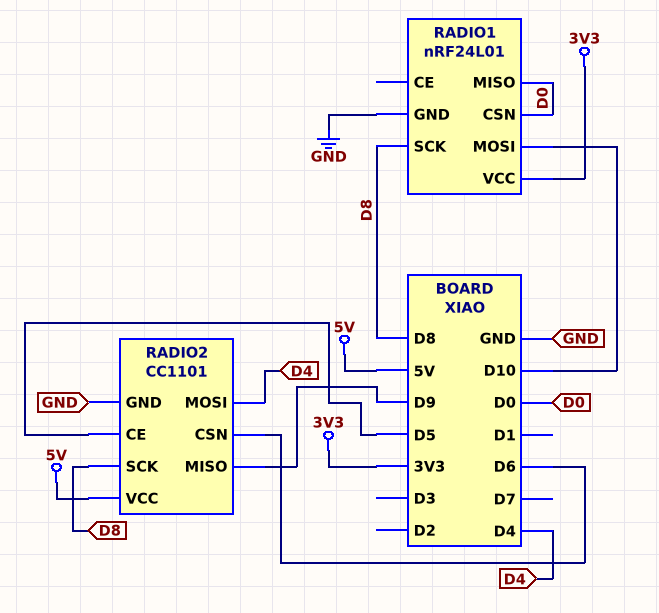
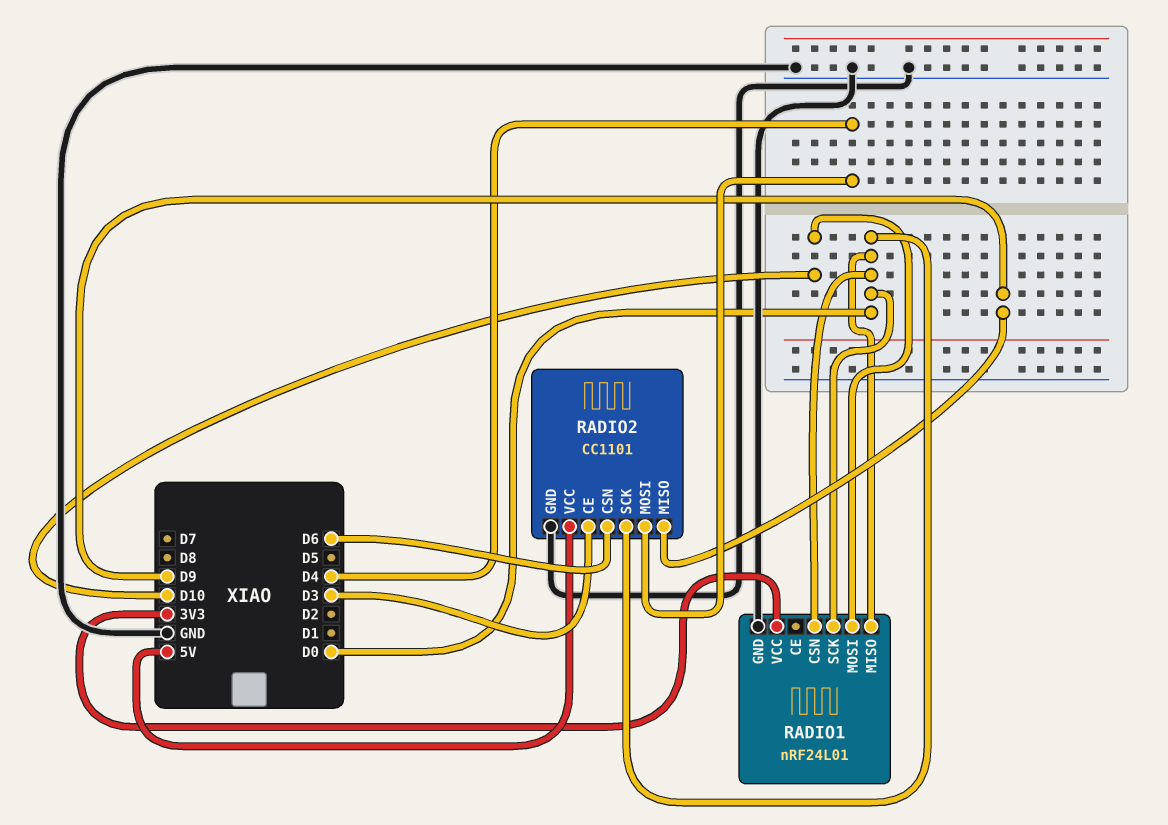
RADIO1 pin SCK: D8 -> D0
RADIO2 pin CE: D5 -> D3
RADIO2 pin SCK: D8 -> D0

